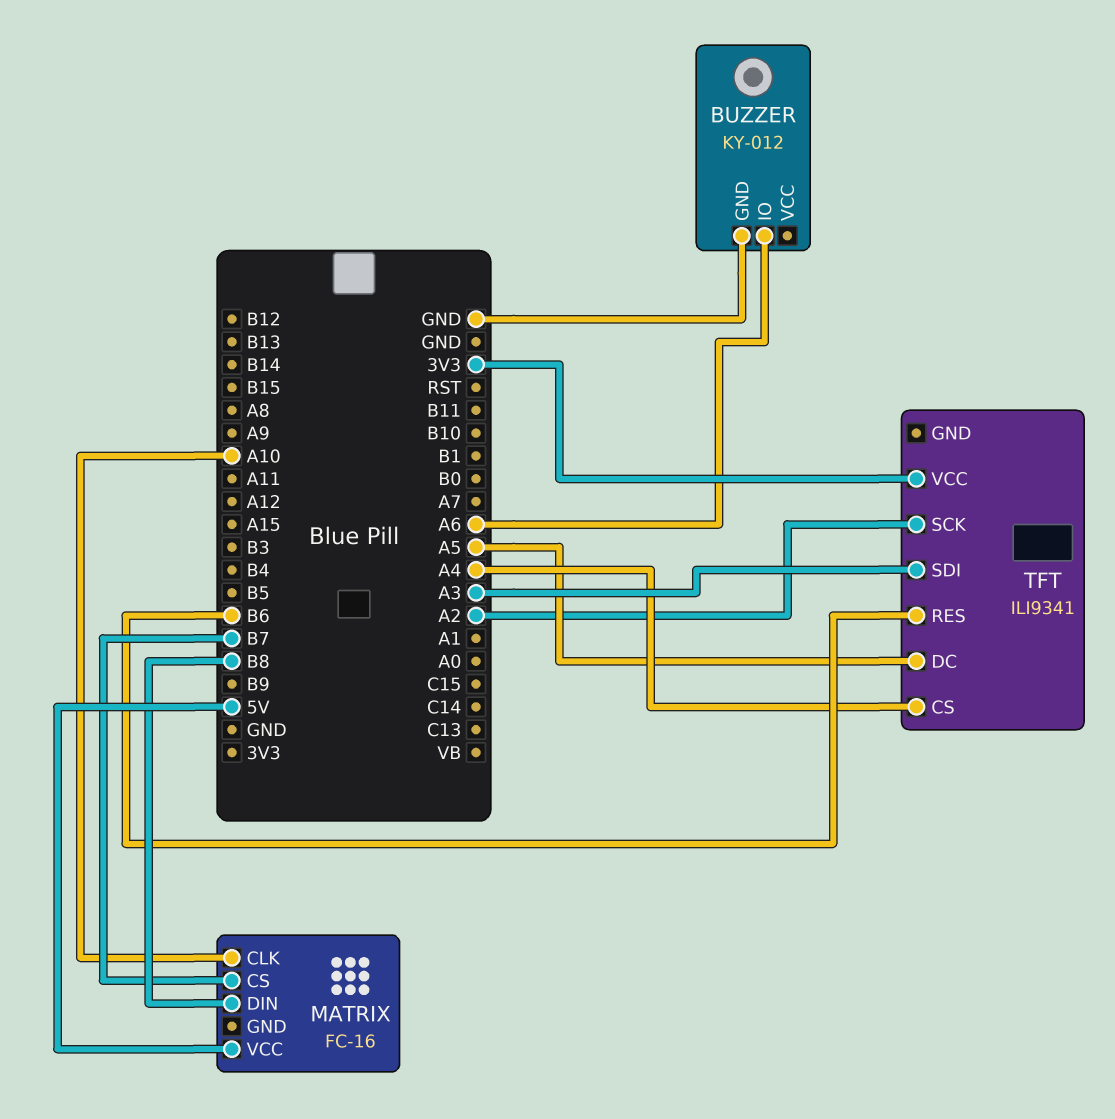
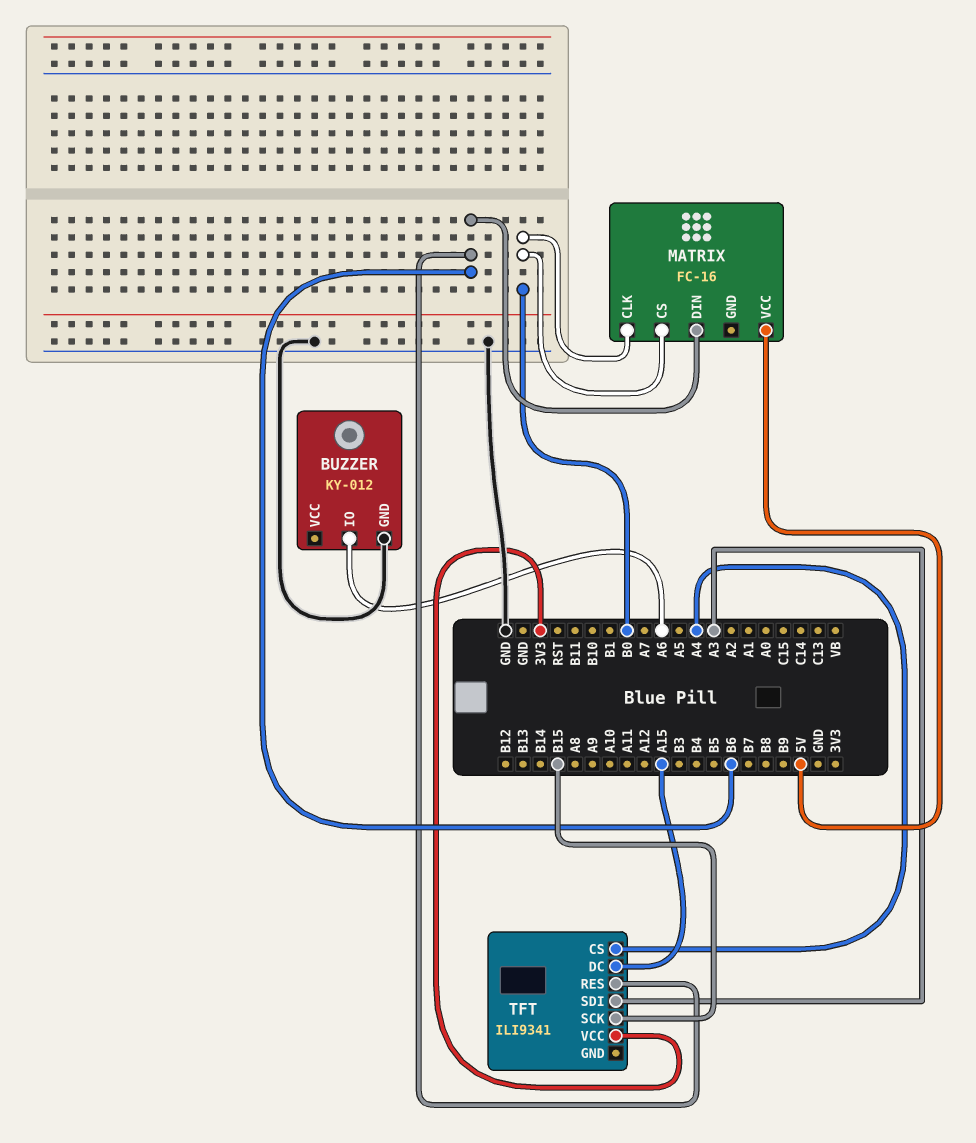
MATRIX pin CLK: A10 -> B0
MATRIX pin CS: B7 -> B0
MATRIX pin DIN: B8 -> B6
TFT pin DC: A5 -> A15
TFT pin SCK: A2 -> B15

